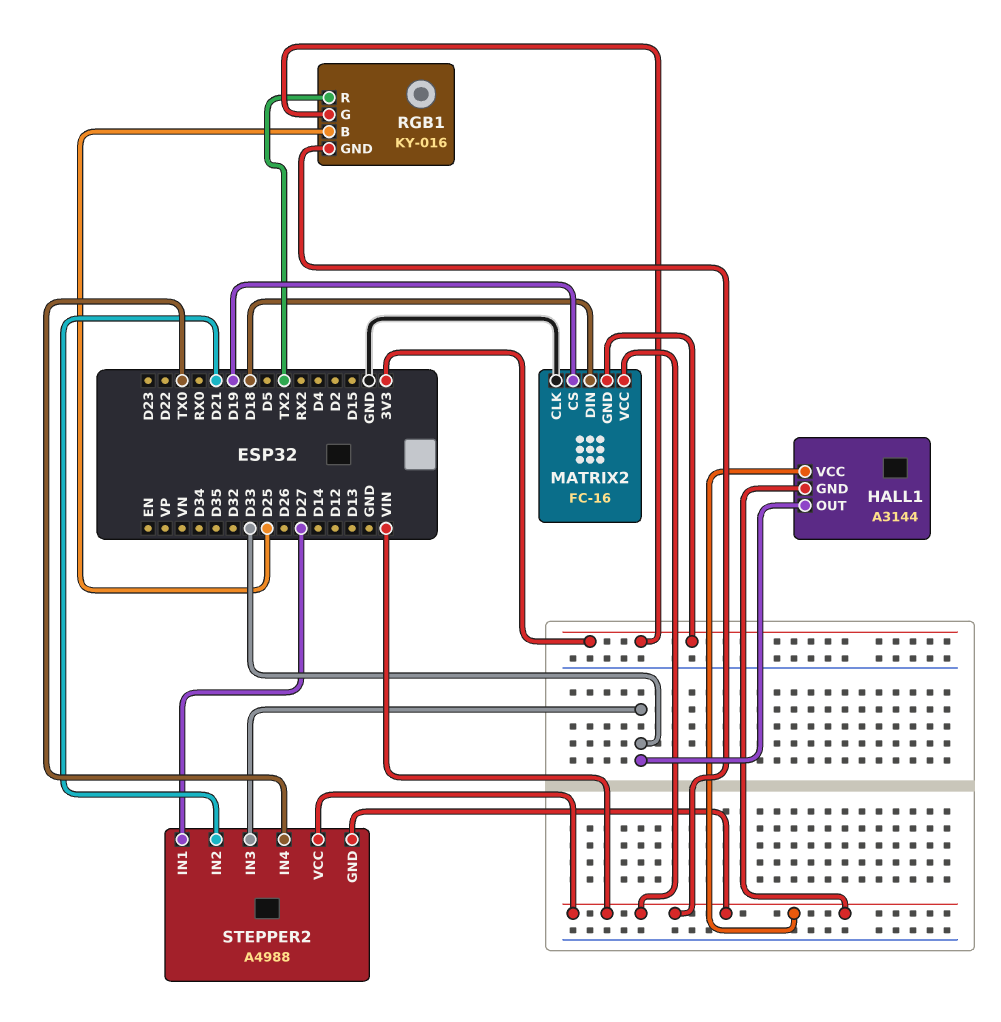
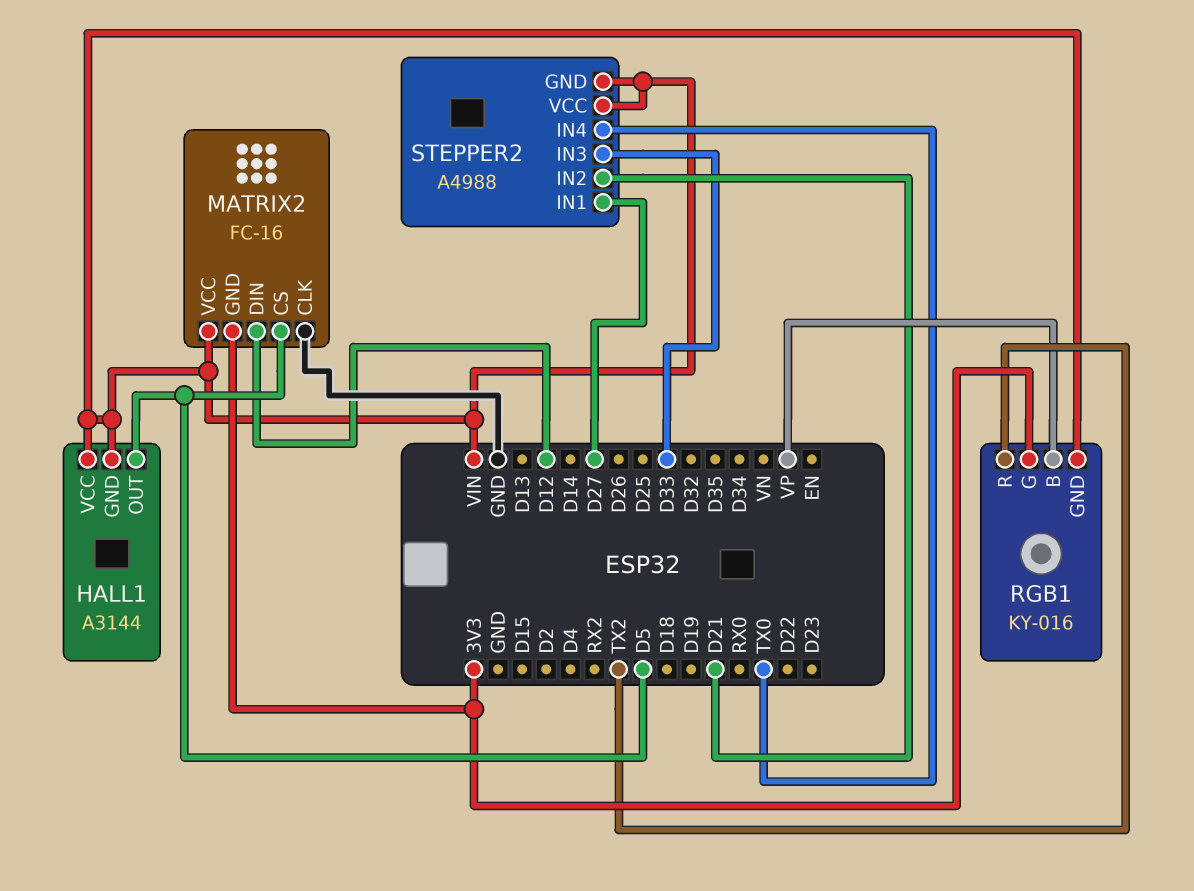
HALL1 pin OUT: D33 -> D5
MATRIX2 pin CS: D19 -> D5
MATRIX2 pin DIN: D18 -> D12
RGB1 pin B: D25 -> VP

